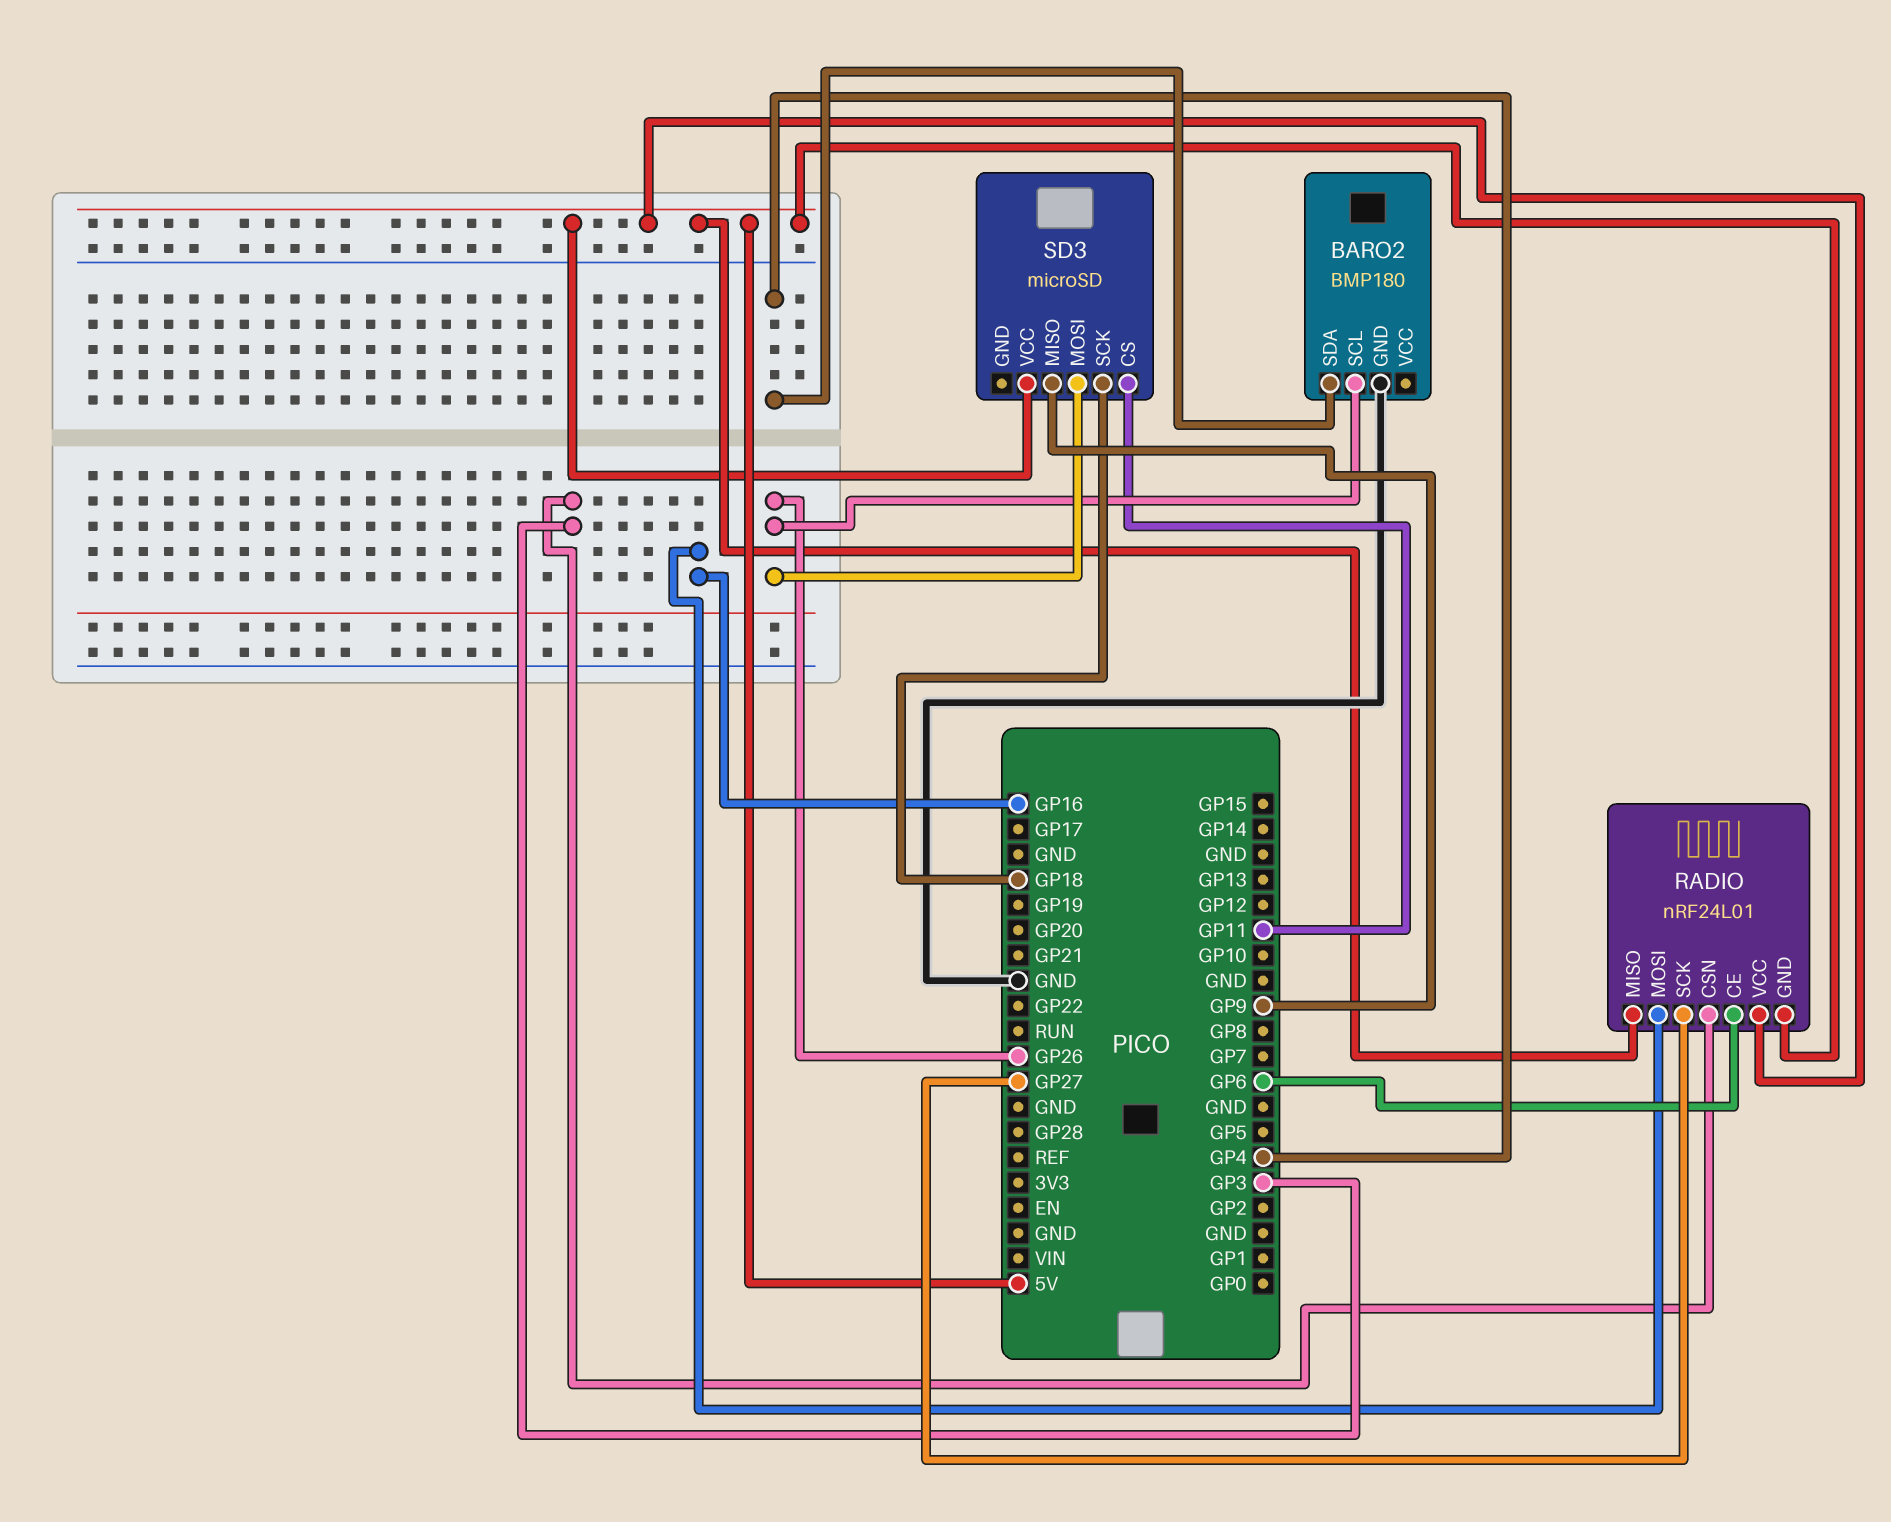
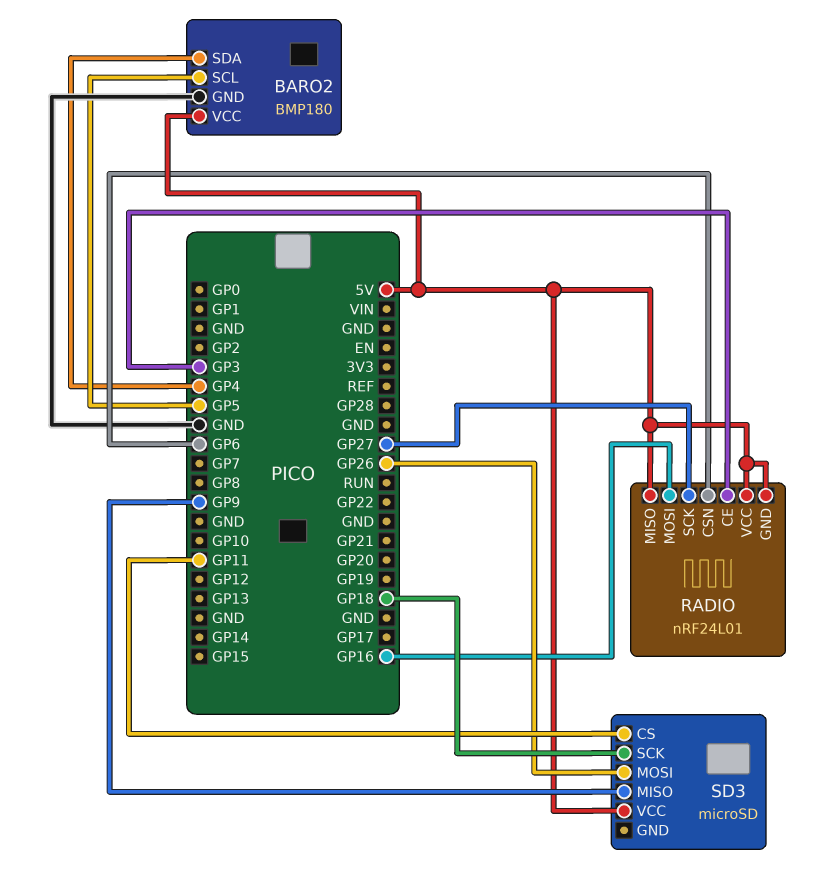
BARO2 pin SCL: GP26 -> GP5
BARO2 pin VCC: none -> 5V
RADIO pin CE: GP6 -> GP3
RADIO pin CSN: GP3 -> GP6

